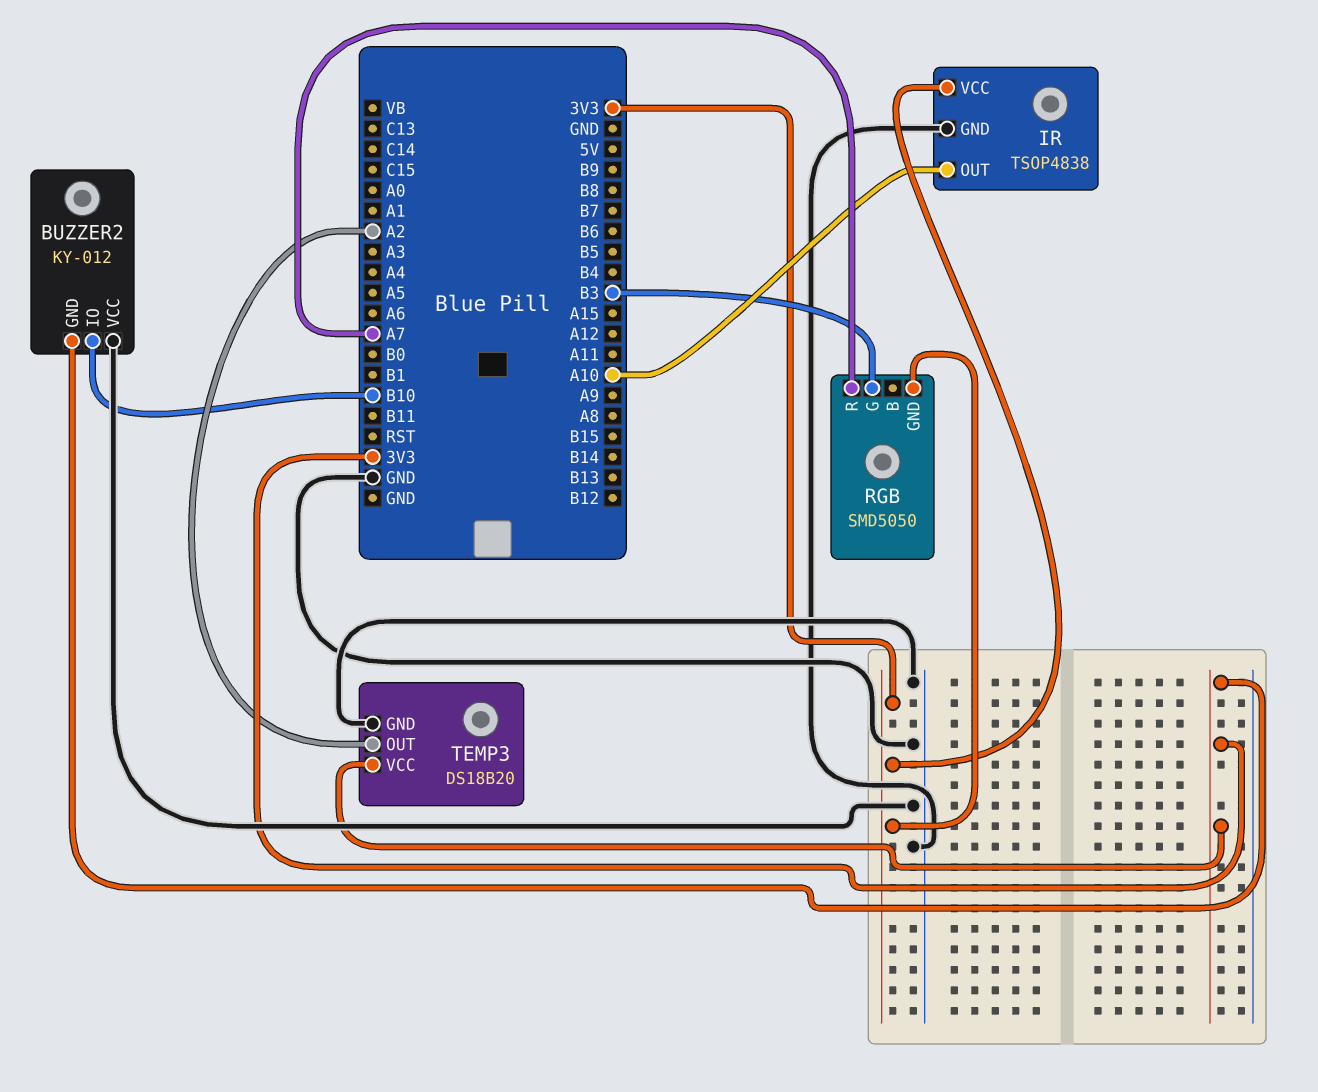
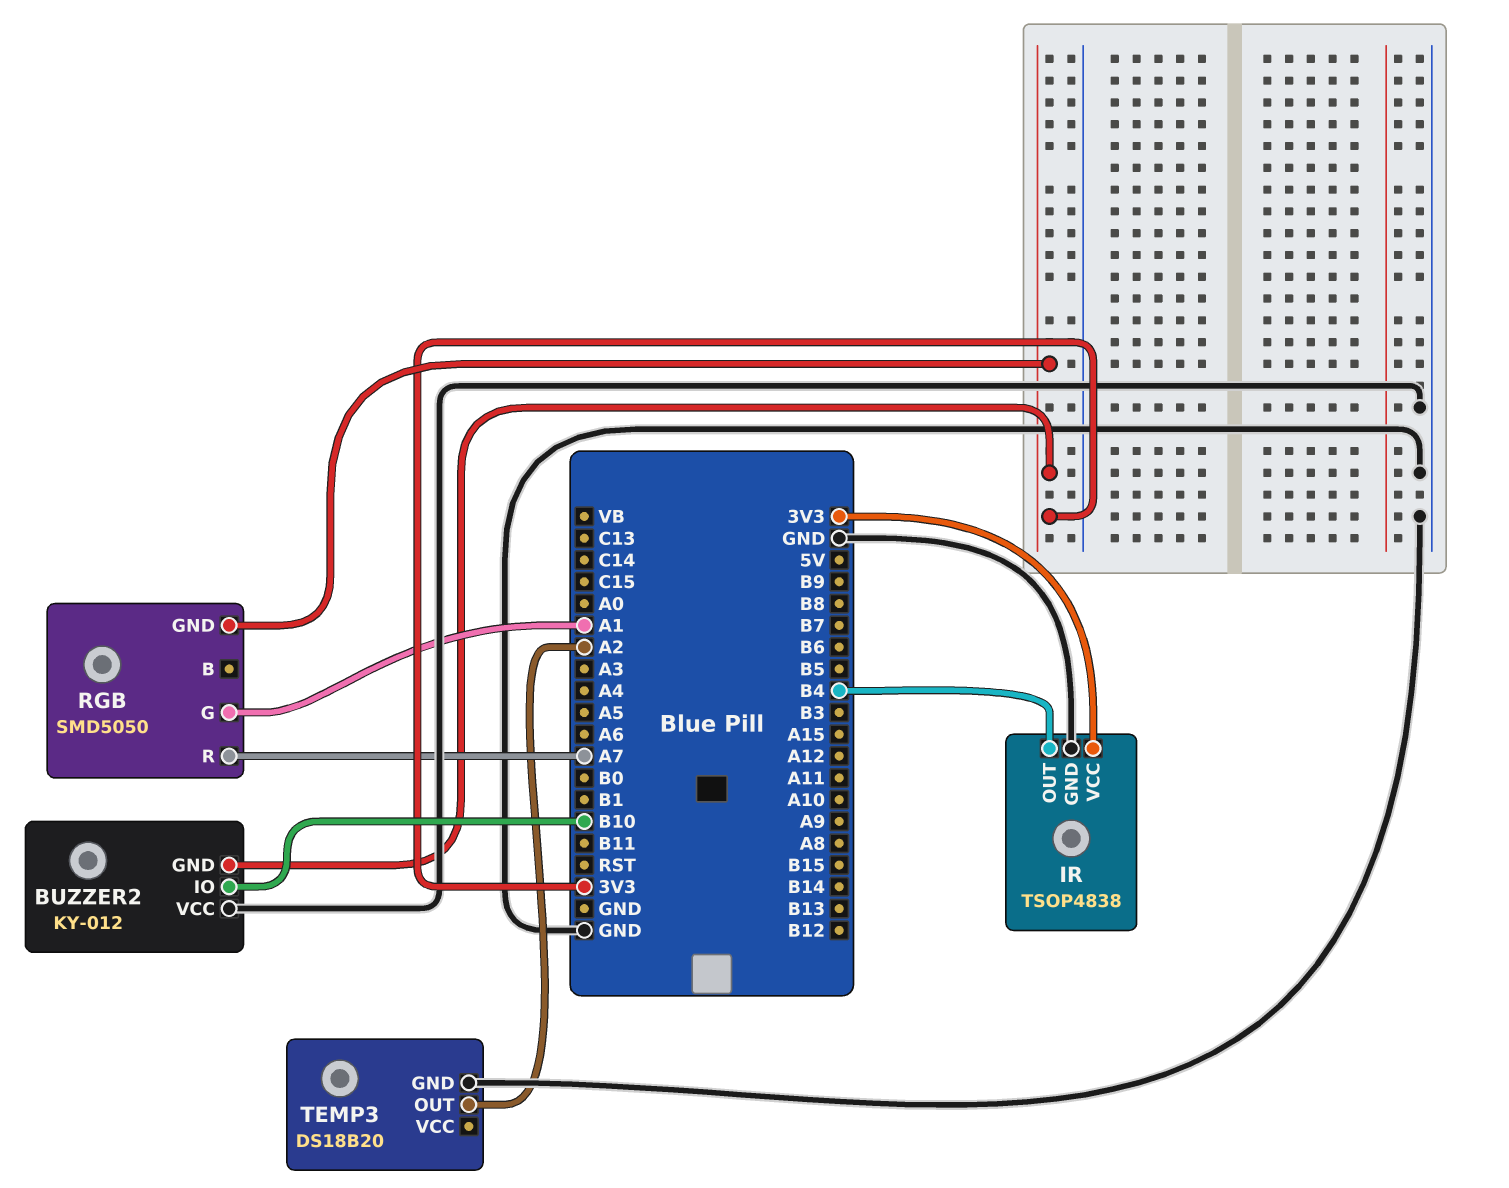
IR pin OUT: A10 -> B4
RGB pin G: B3 -> A1
TEMP3 pin VCC: 3V3 -> none

